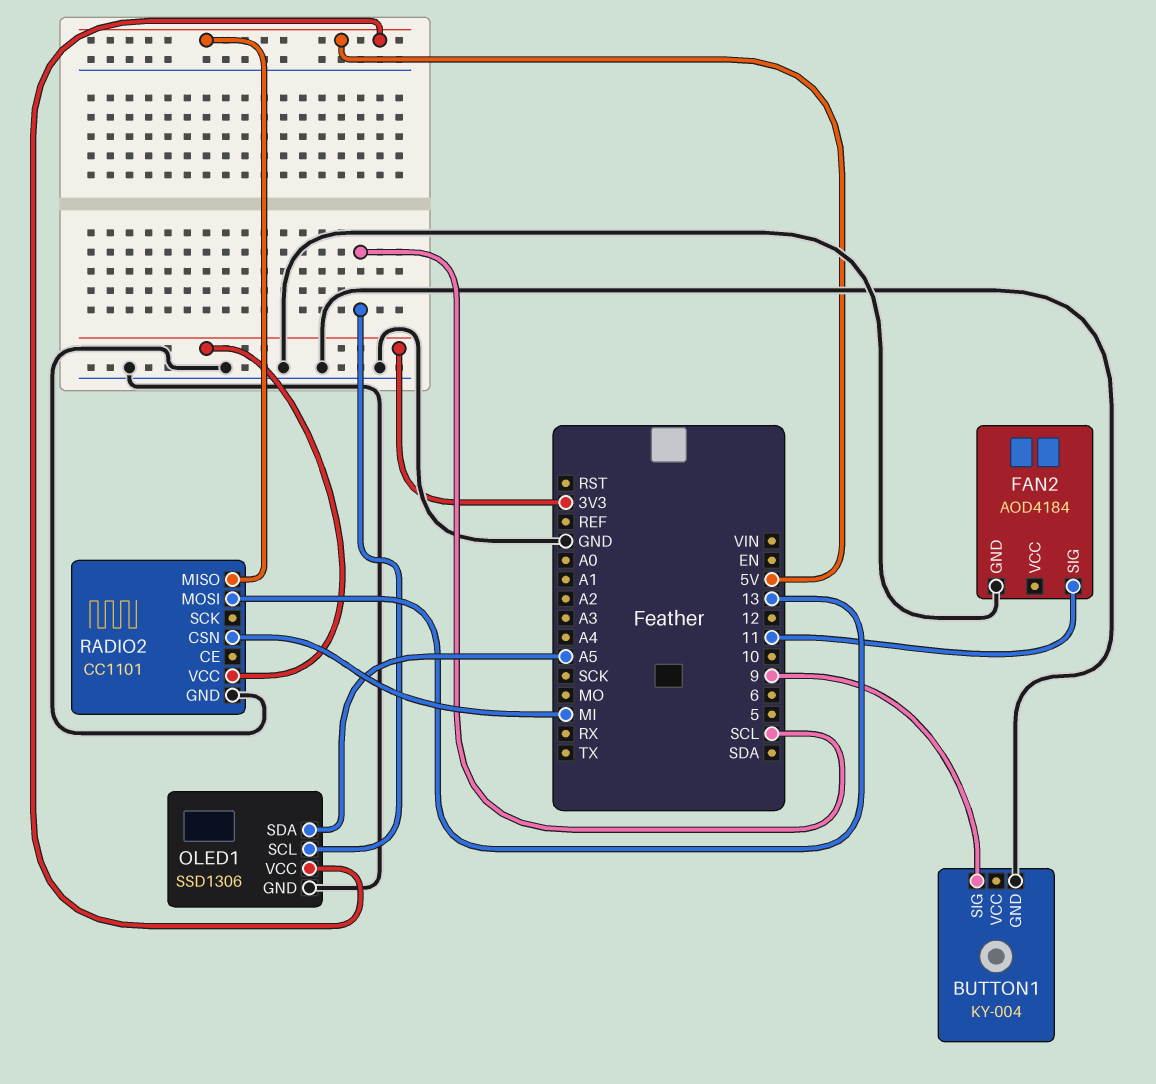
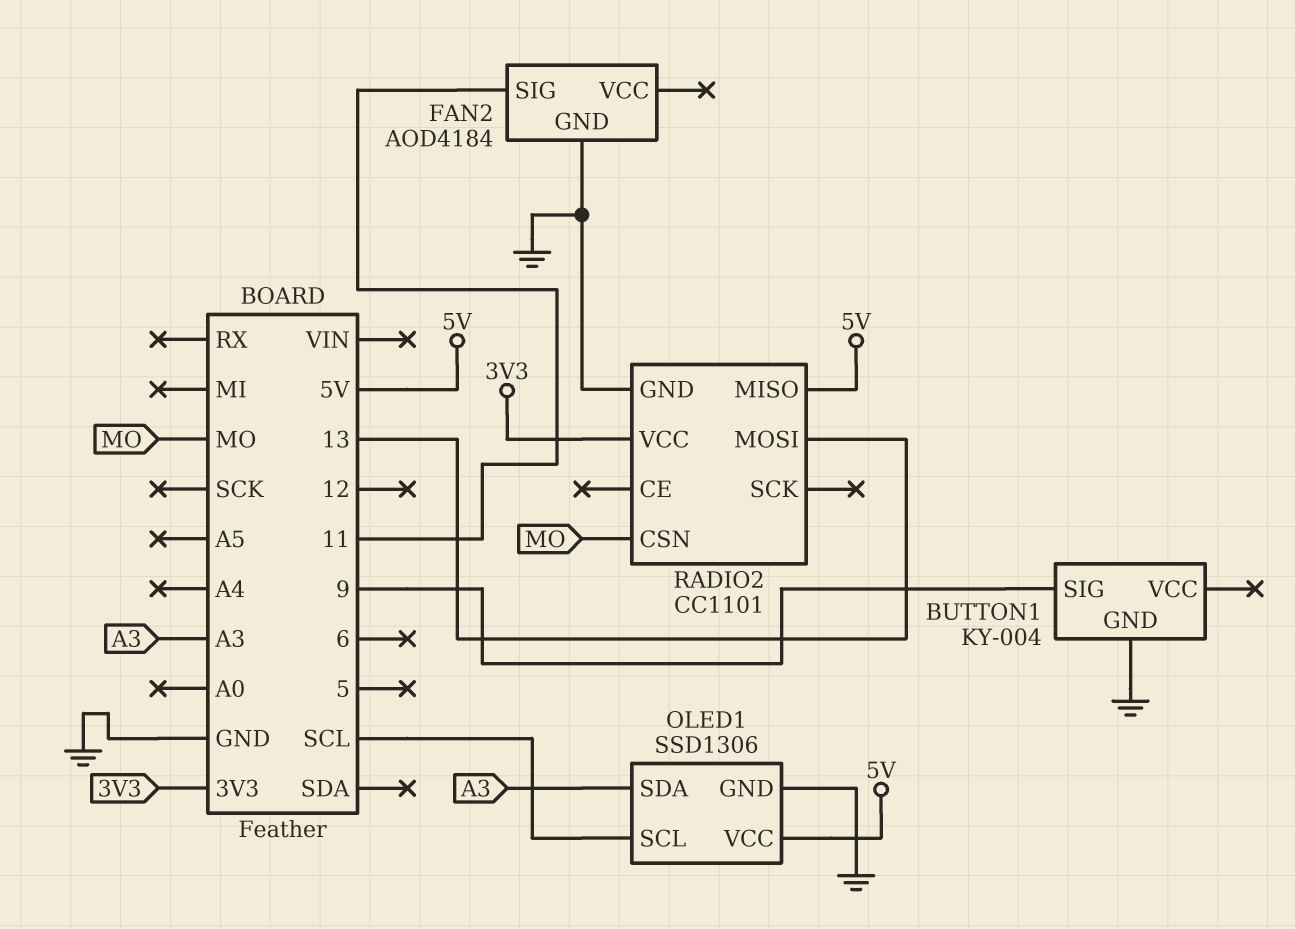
OLED1 pin SDA: A5 -> A3
RADIO2 pin CSN: MI -> MO

